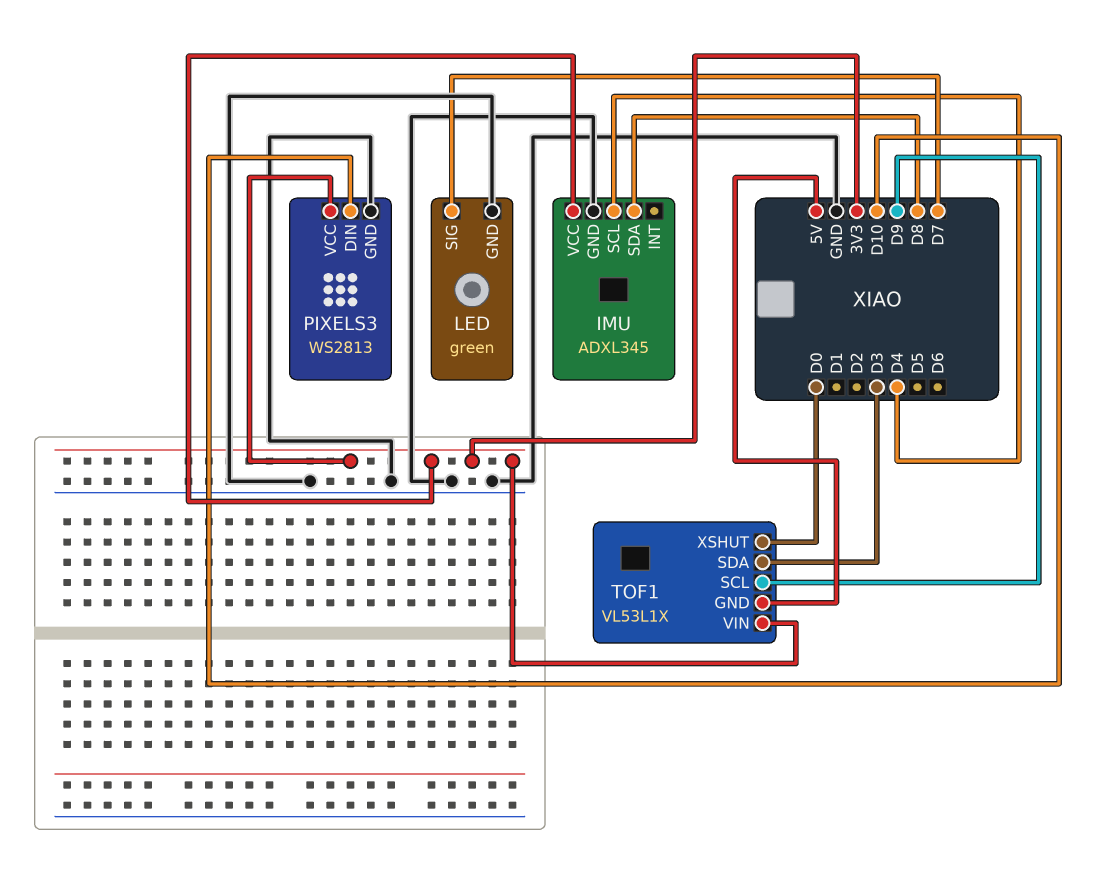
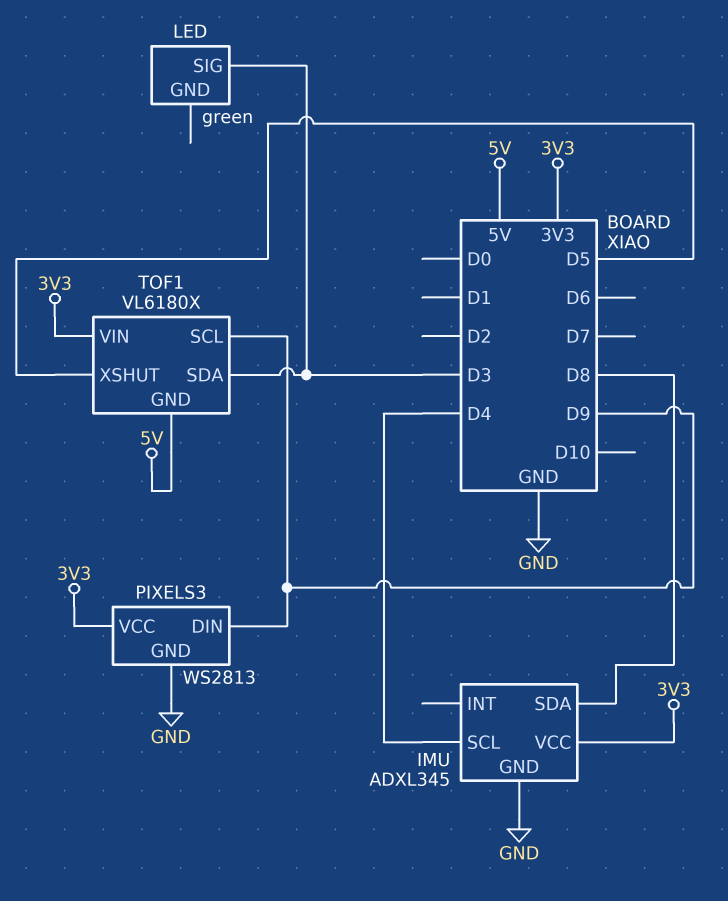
LED pin GND: GND -> none
LED pin SIG: D7 -> D3
PIXELS3 pin DIN: D10 -> D9
TOF1: VL53L1X -> VL6180X
TOF1 pin XSHUT: D0 -> D5

